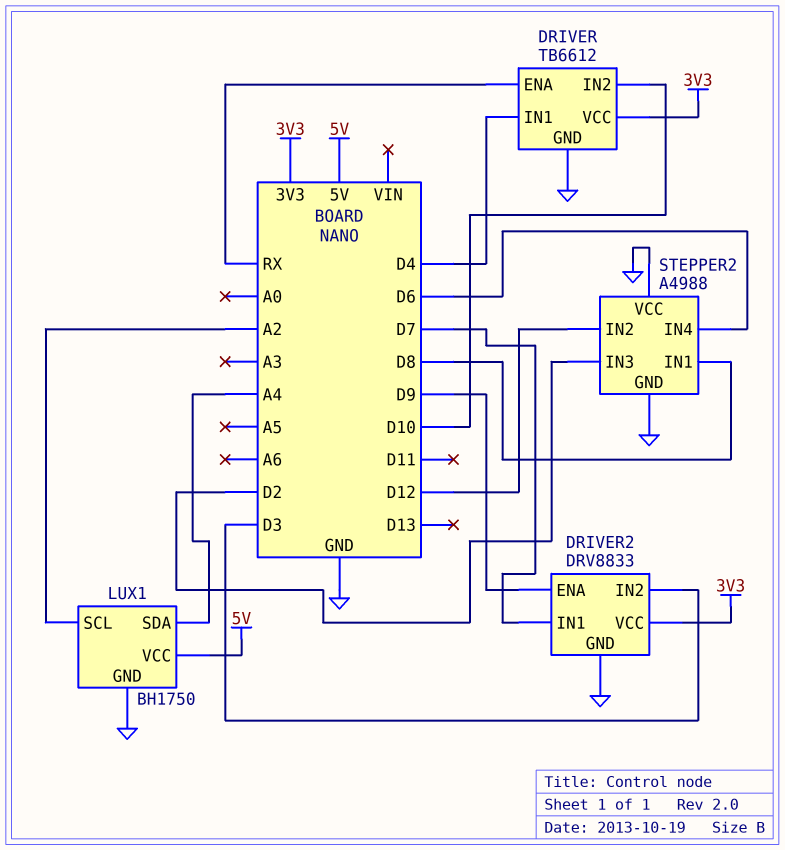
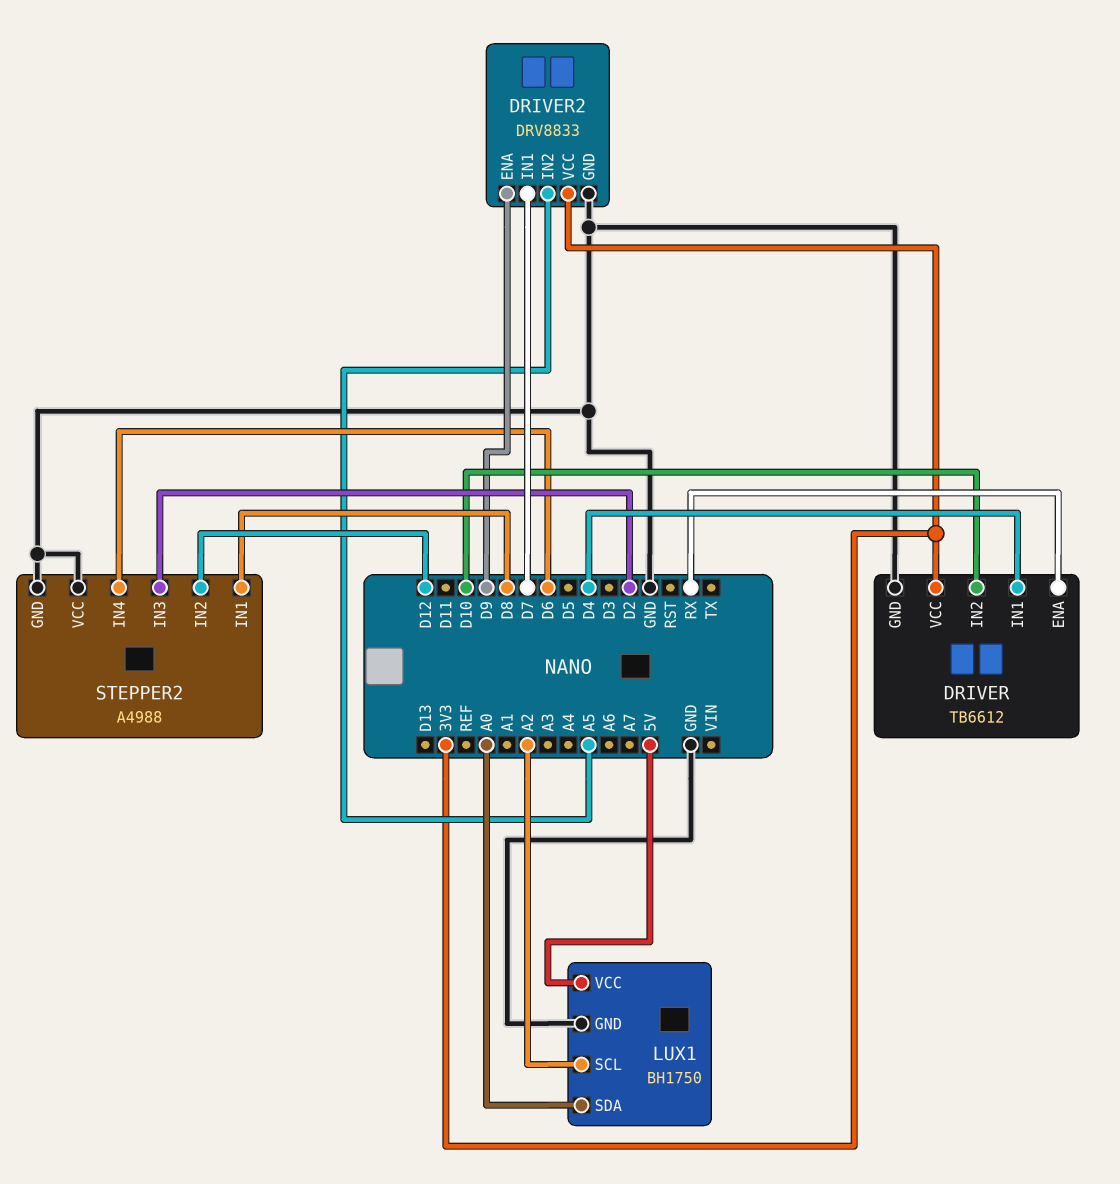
DRIVER2 pin IN2: D3 -> A5
LUX1 pin SDA: A4 -> A0

